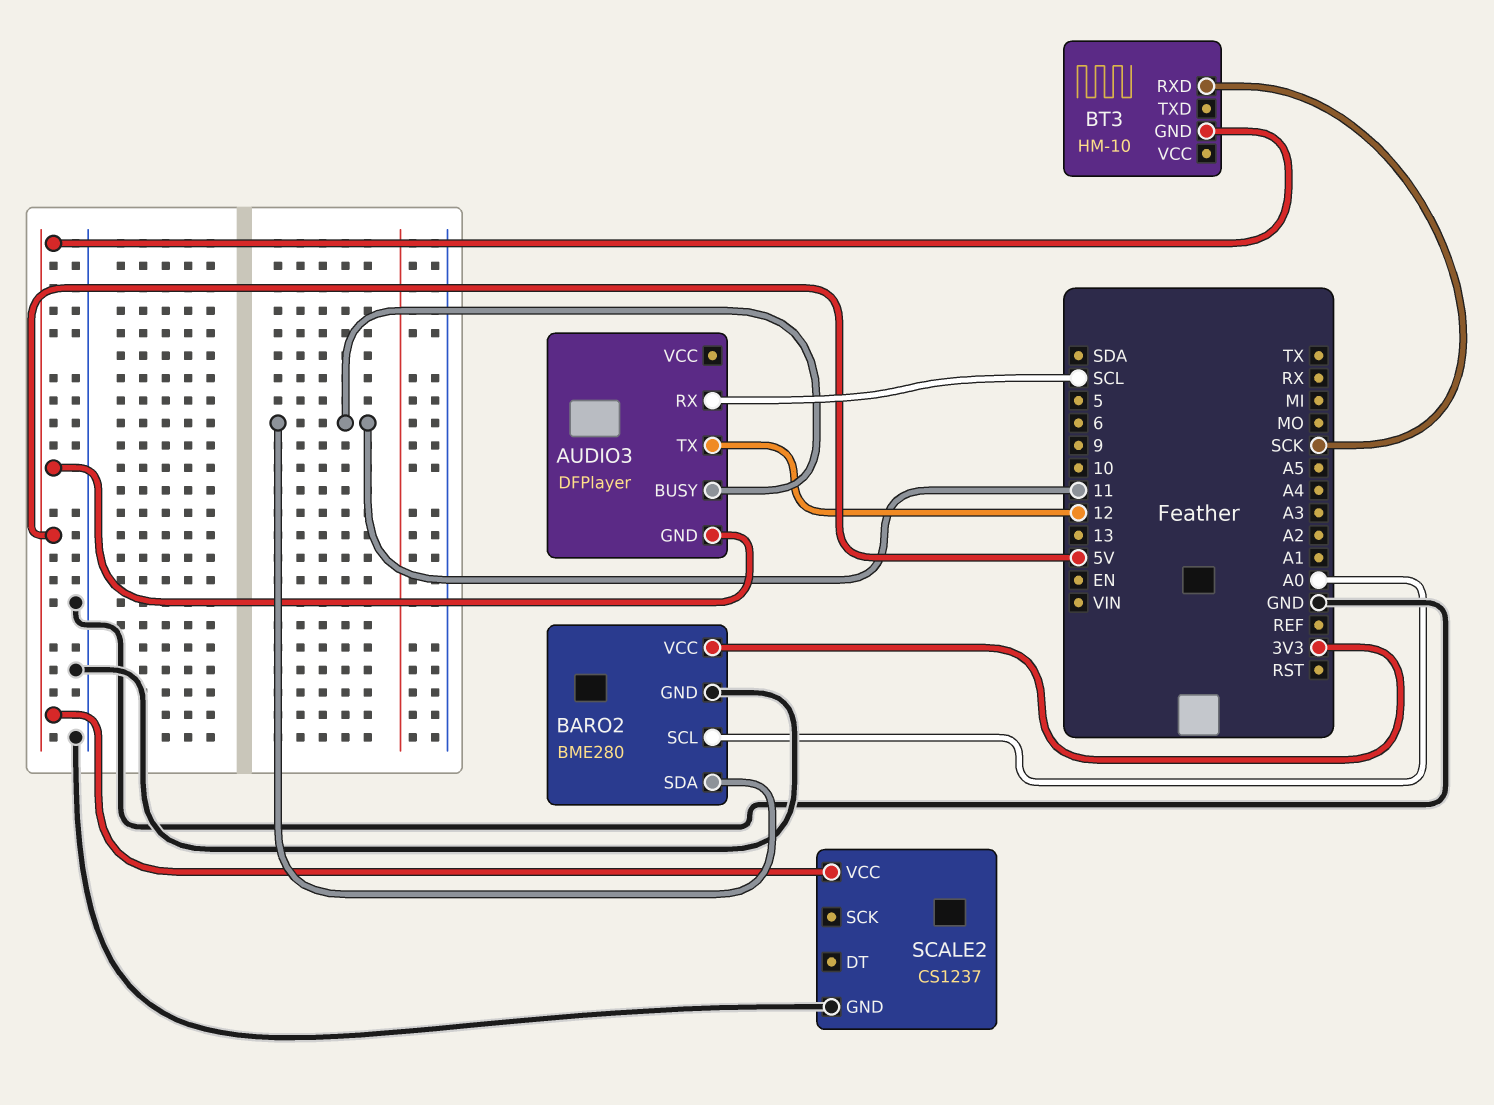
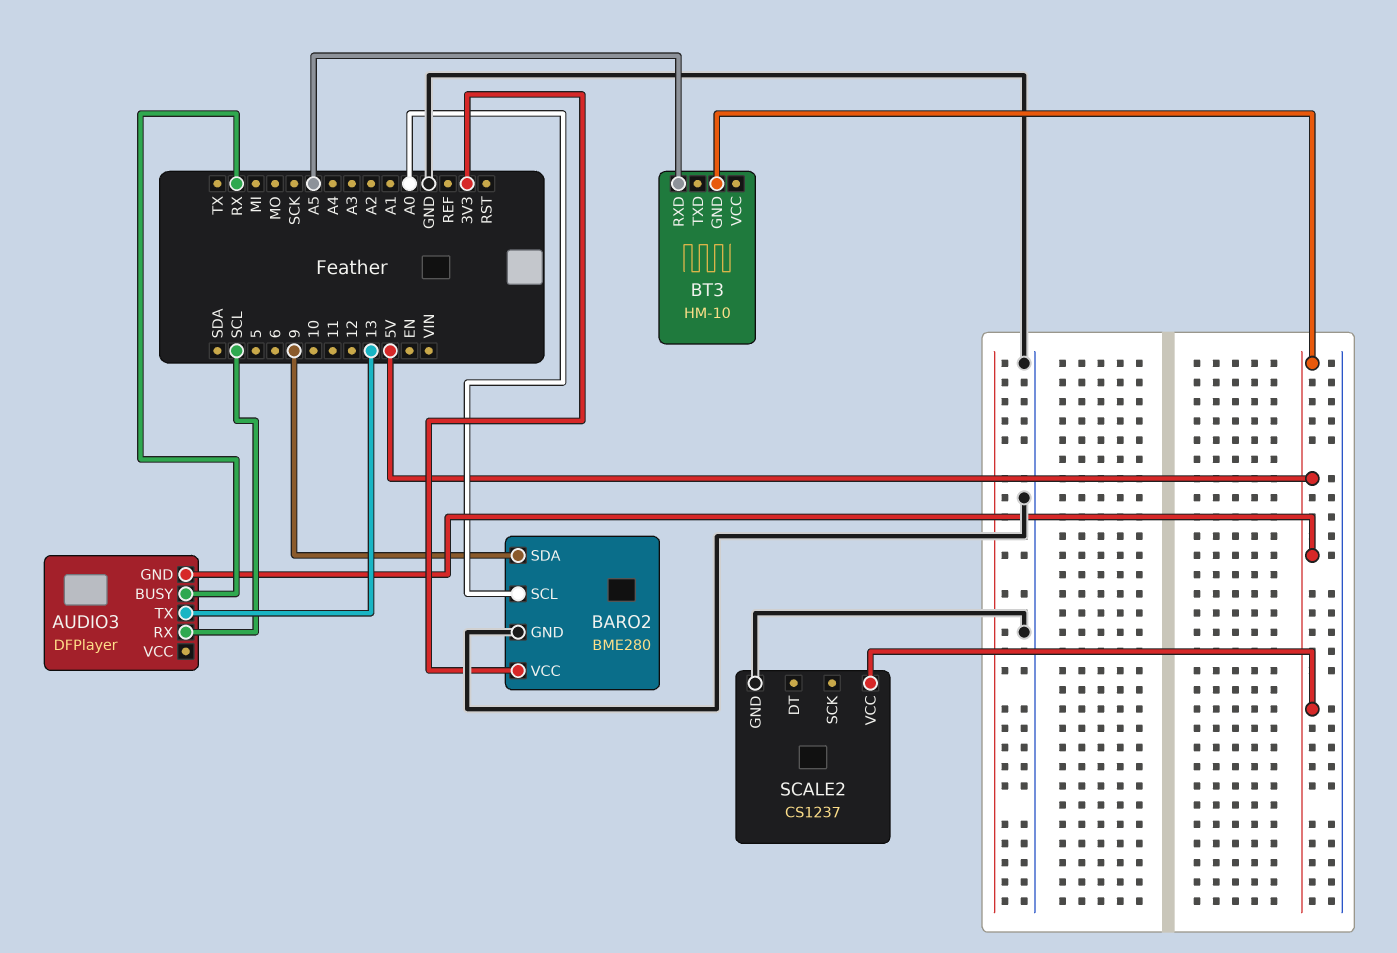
AUDIO3 pin BUSY: 11 -> RX
AUDIO3 pin TX: 12 -> 13
BARO2 pin SDA: 11 -> 9
BT3 pin RXD: SCK -> A5

